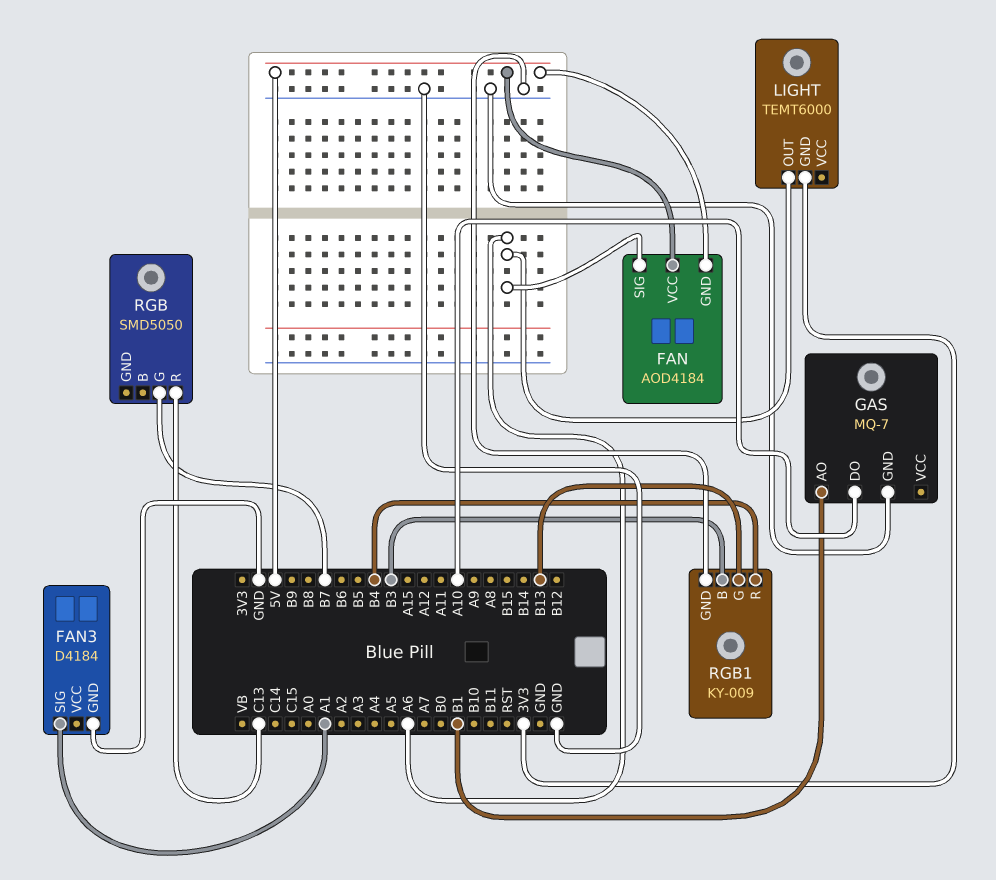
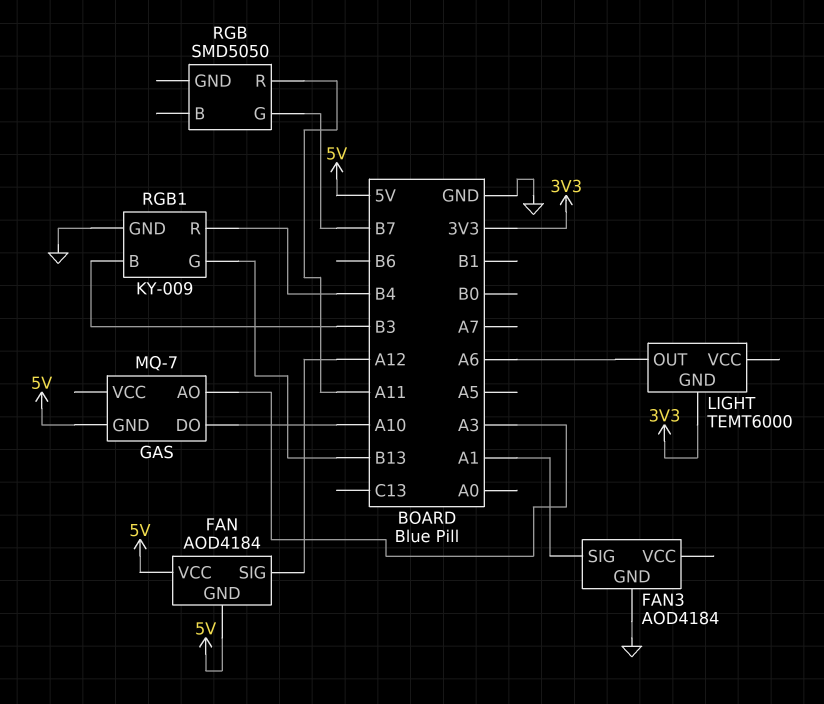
FAN pin SIG: A6 -> A12
FAN3: D4184 -> AOD4184
GAS pin AO: B1 -> A3
GAS pin GND: GND -> 5V
RGB pin R: C13 -> A11

